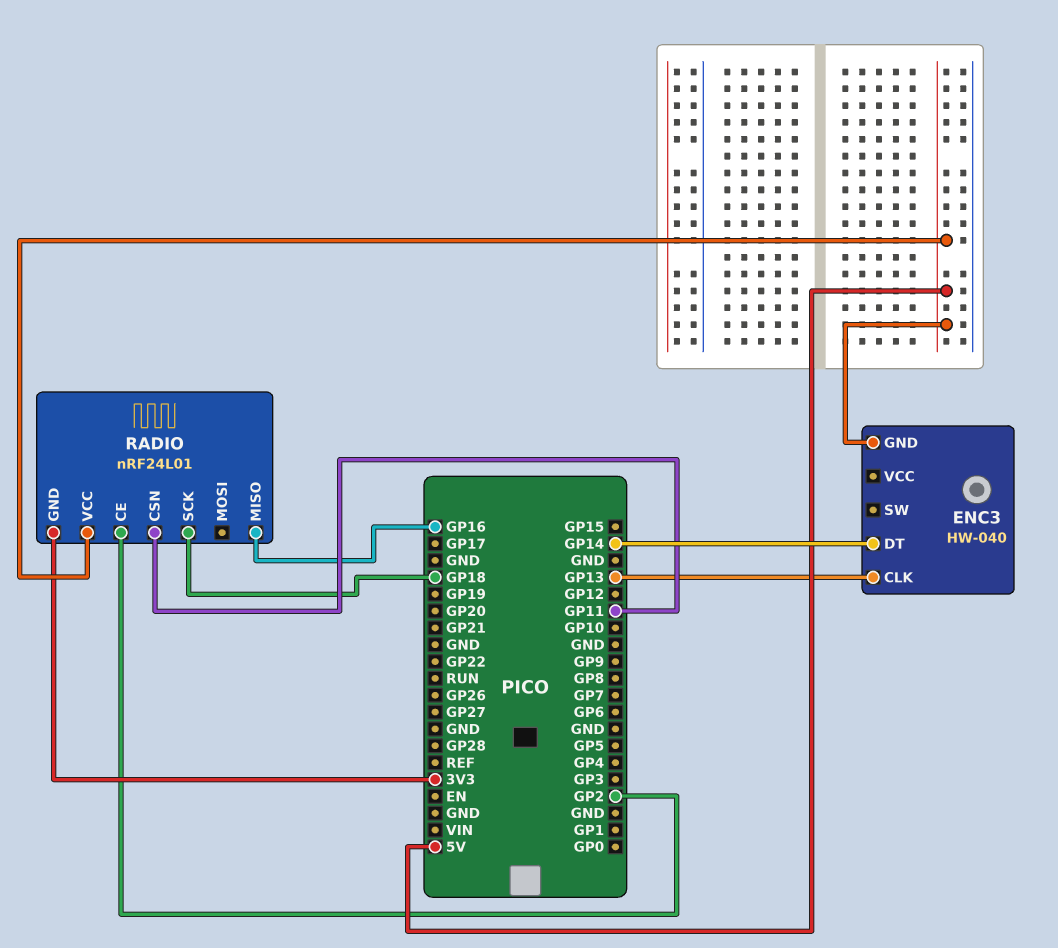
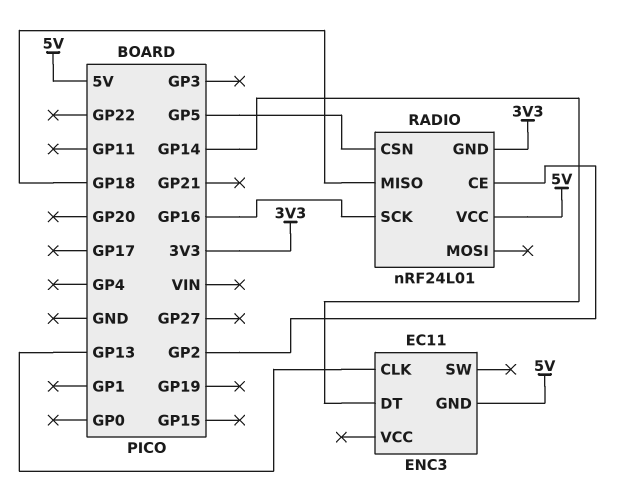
ENC3: HW-040 -> EC11
RADIO pin CSN: GP11 -> GP5
RADIO pin MISO: GP16 -> GP18
RADIO pin SCK: GP18 -> GP16

